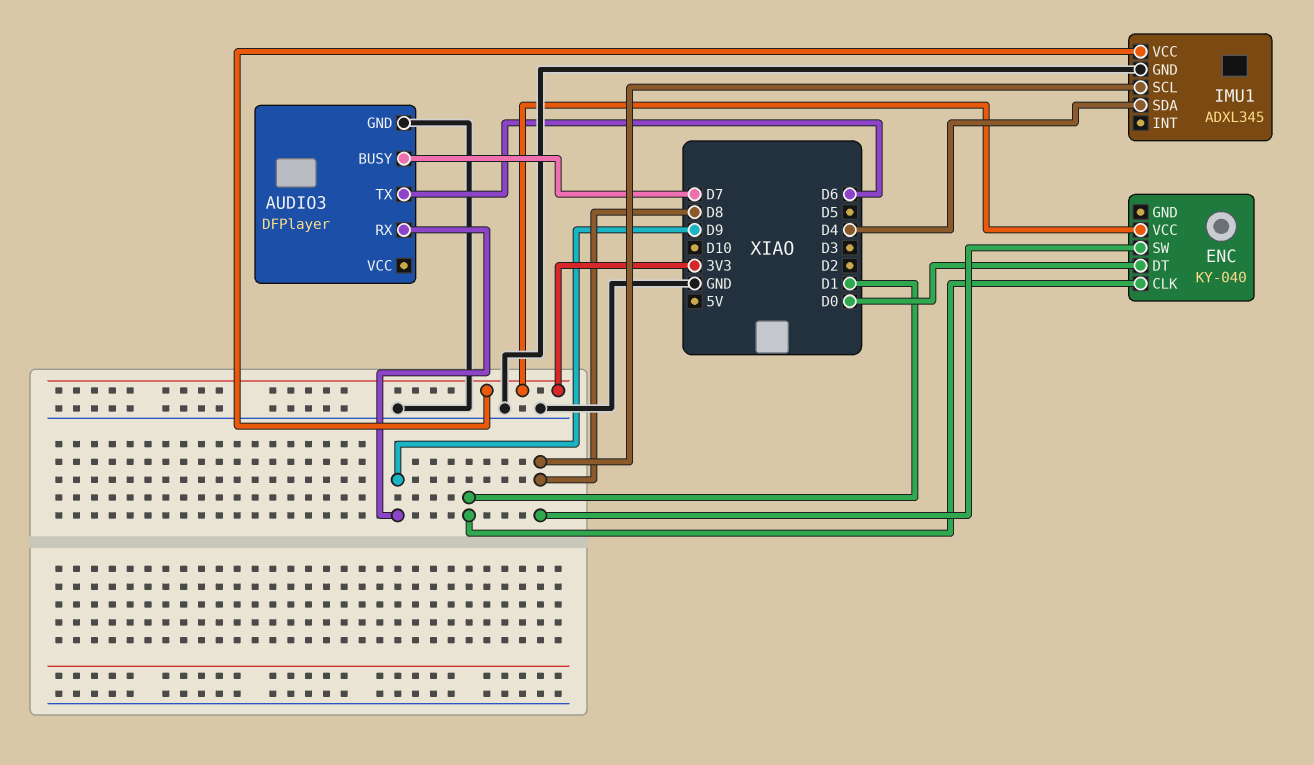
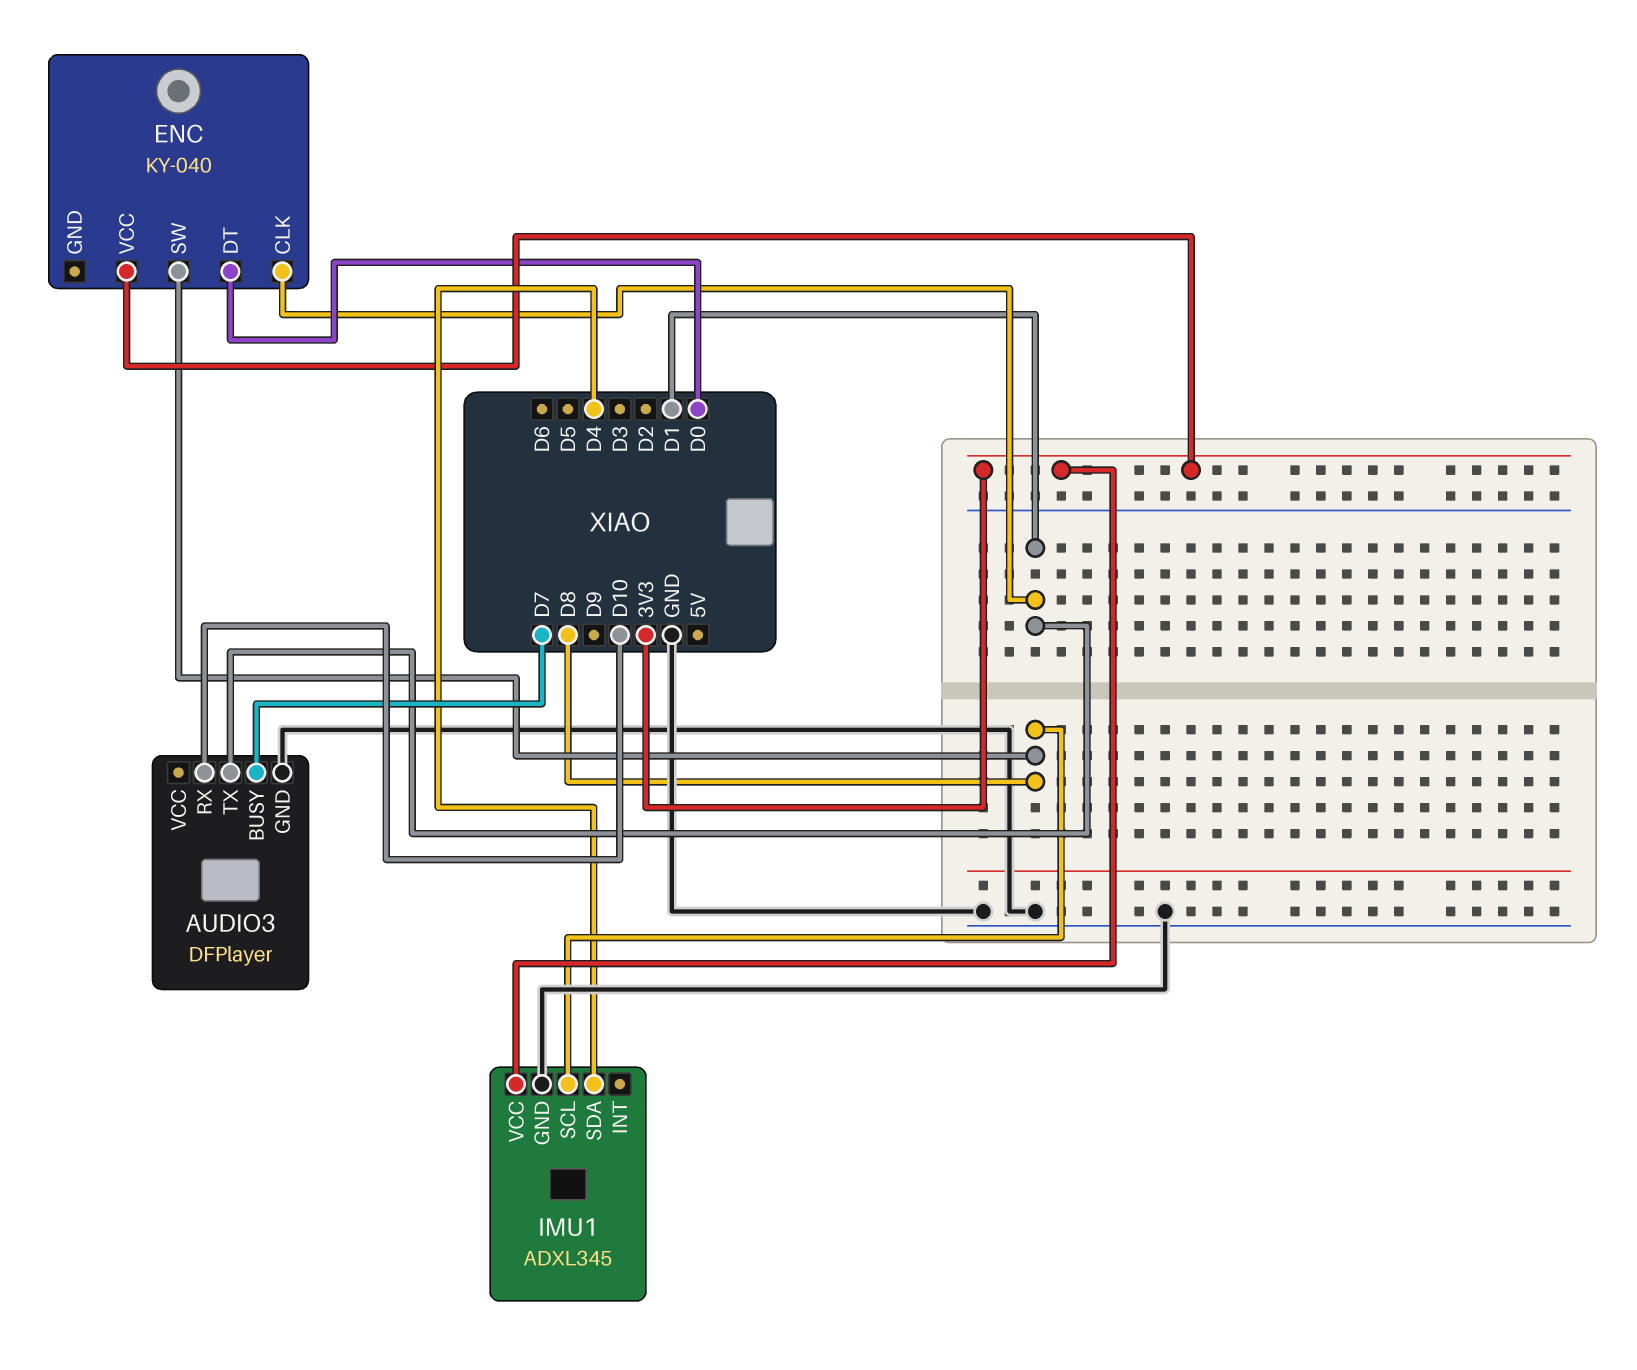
AUDIO3 pin RX: D9 -> D10
AUDIO3 pin TX: D6 -> D1

